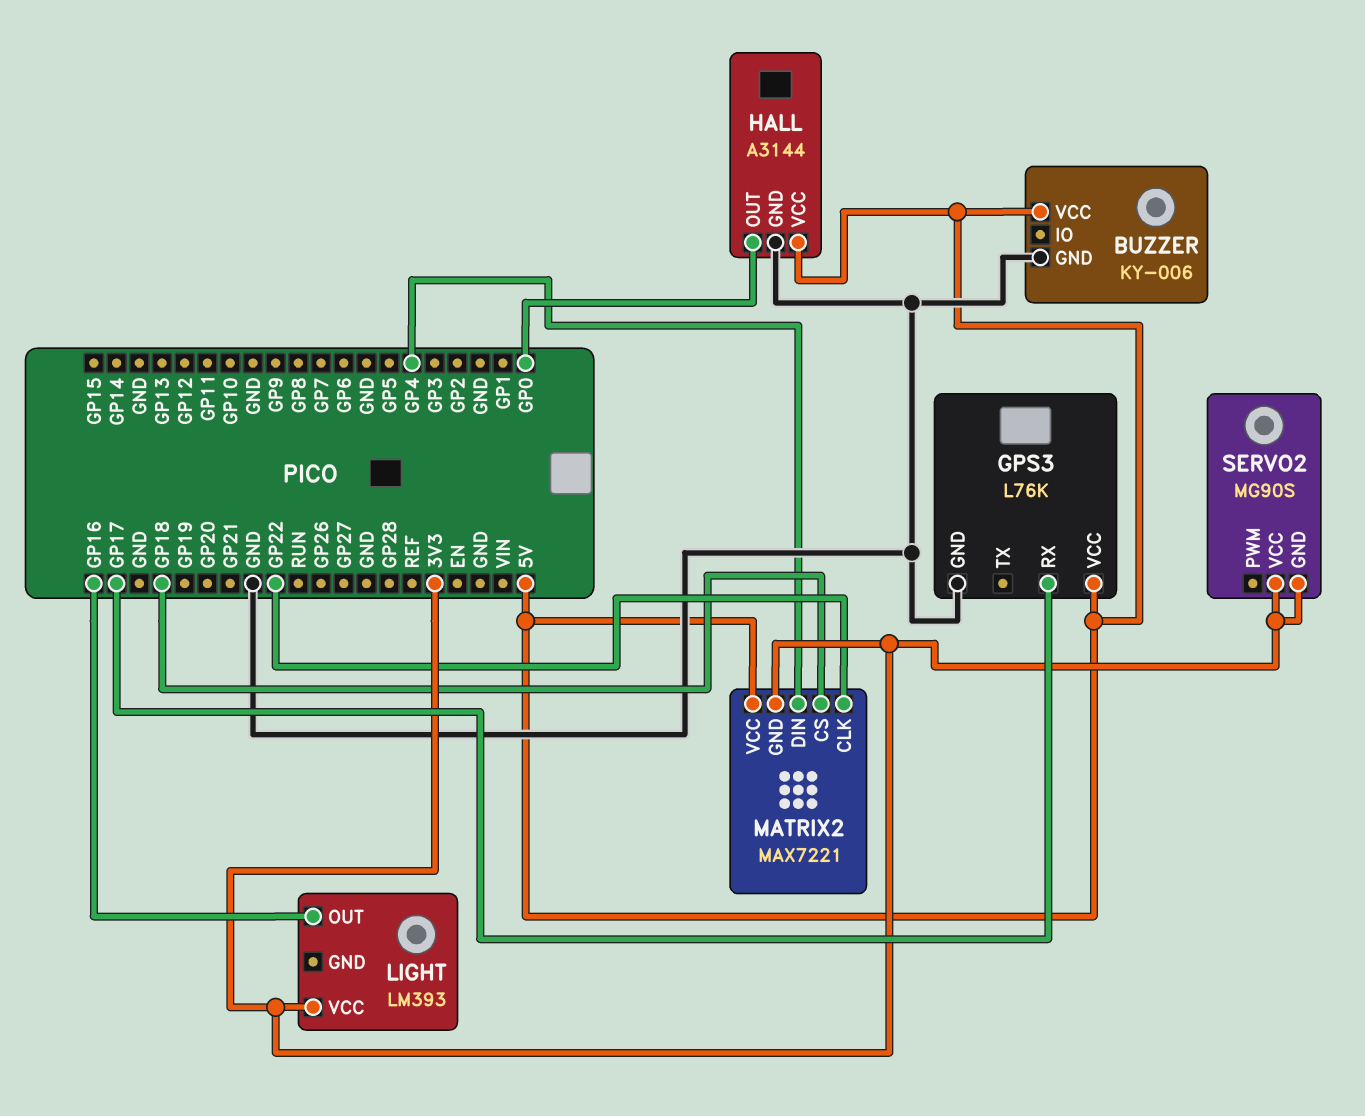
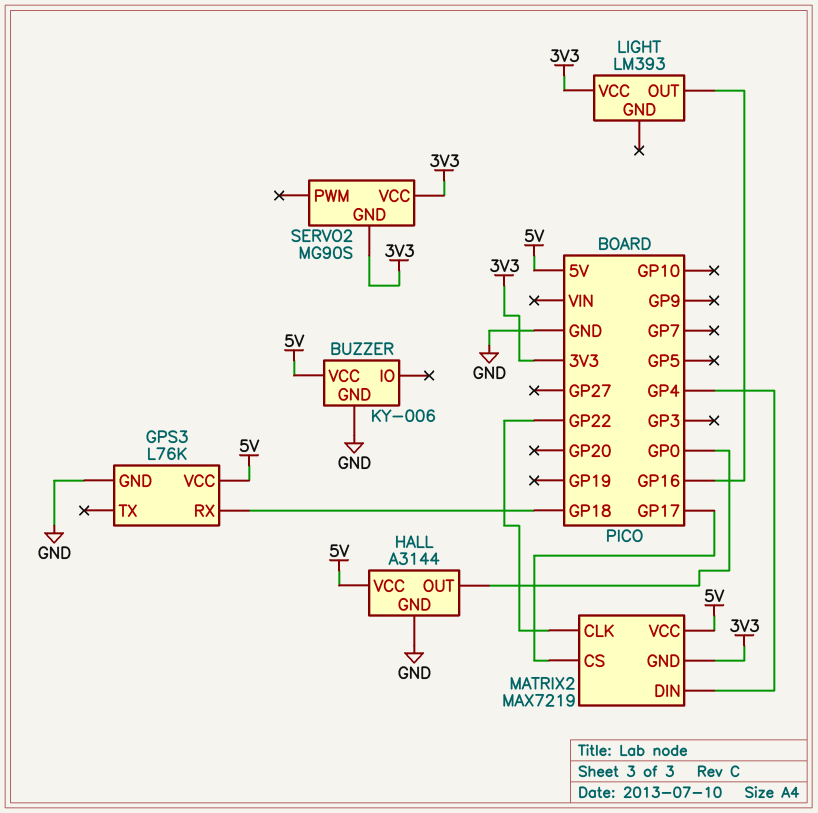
GPS3 pin RX: GP17 -> GP18
MATRIX2: MAX7221 -> MAX7219
MATRIX2 pin CS: GP18 -> GP17

